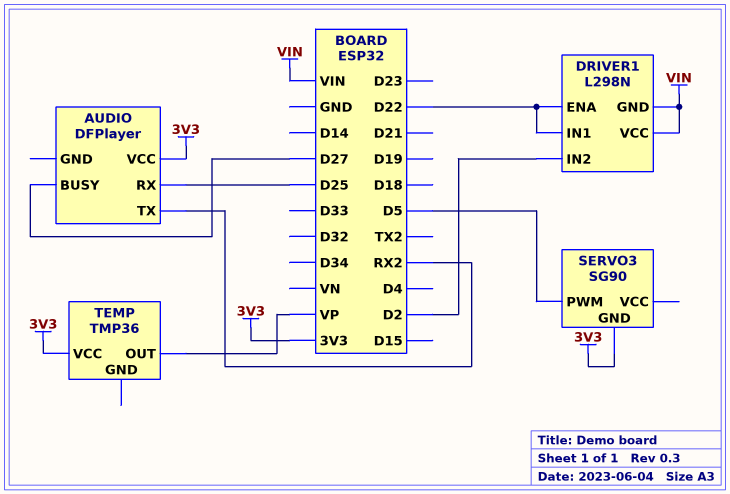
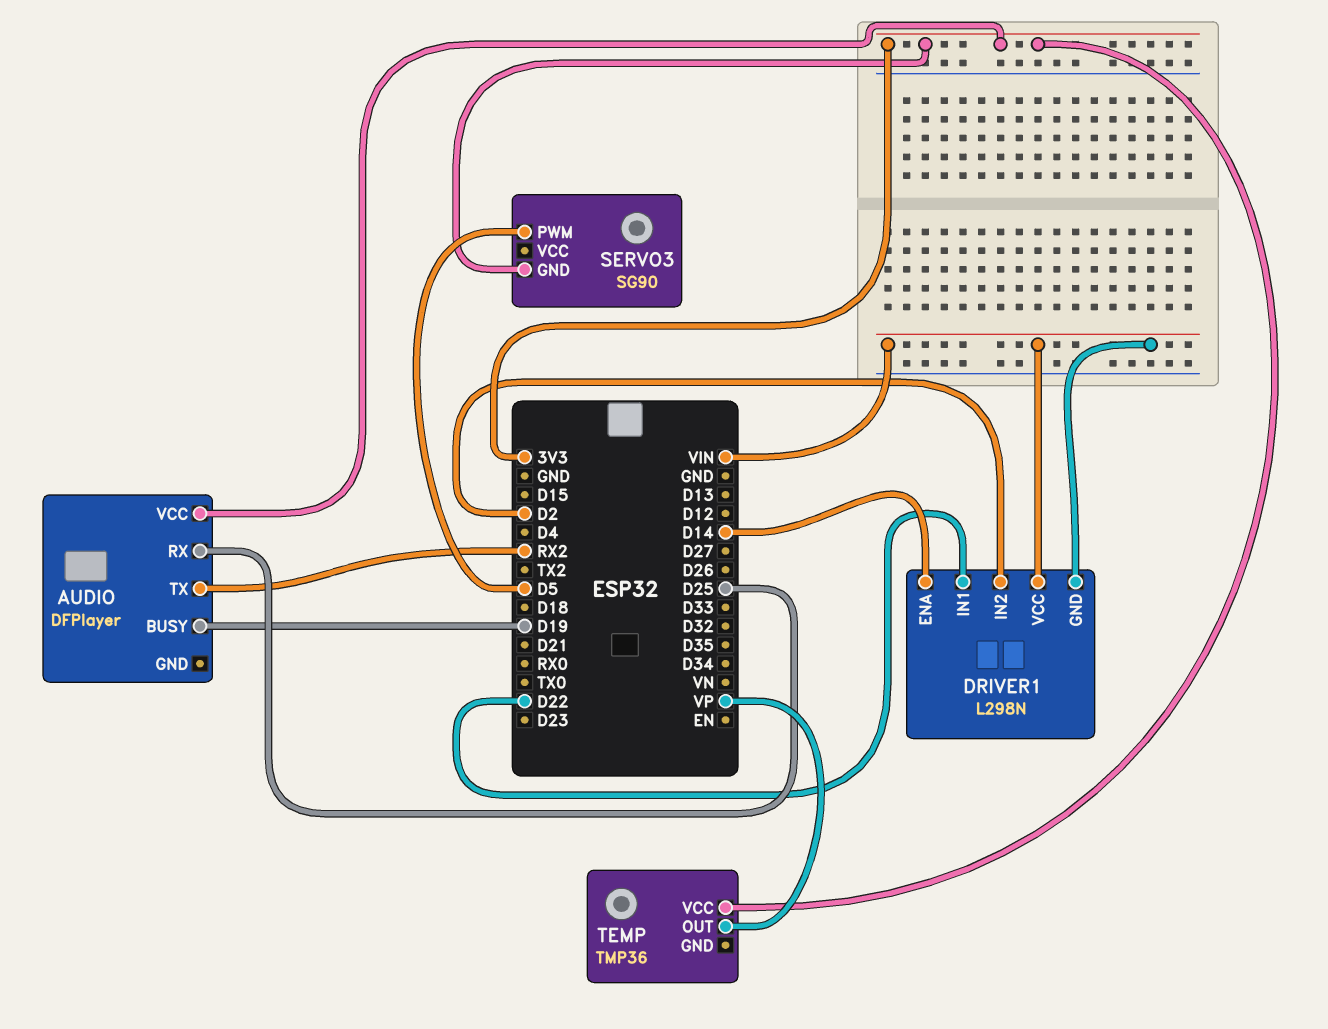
AUDIO pin BUSY: D27 -> D19
DRIVER1 pin ENA: D22 -> D14

